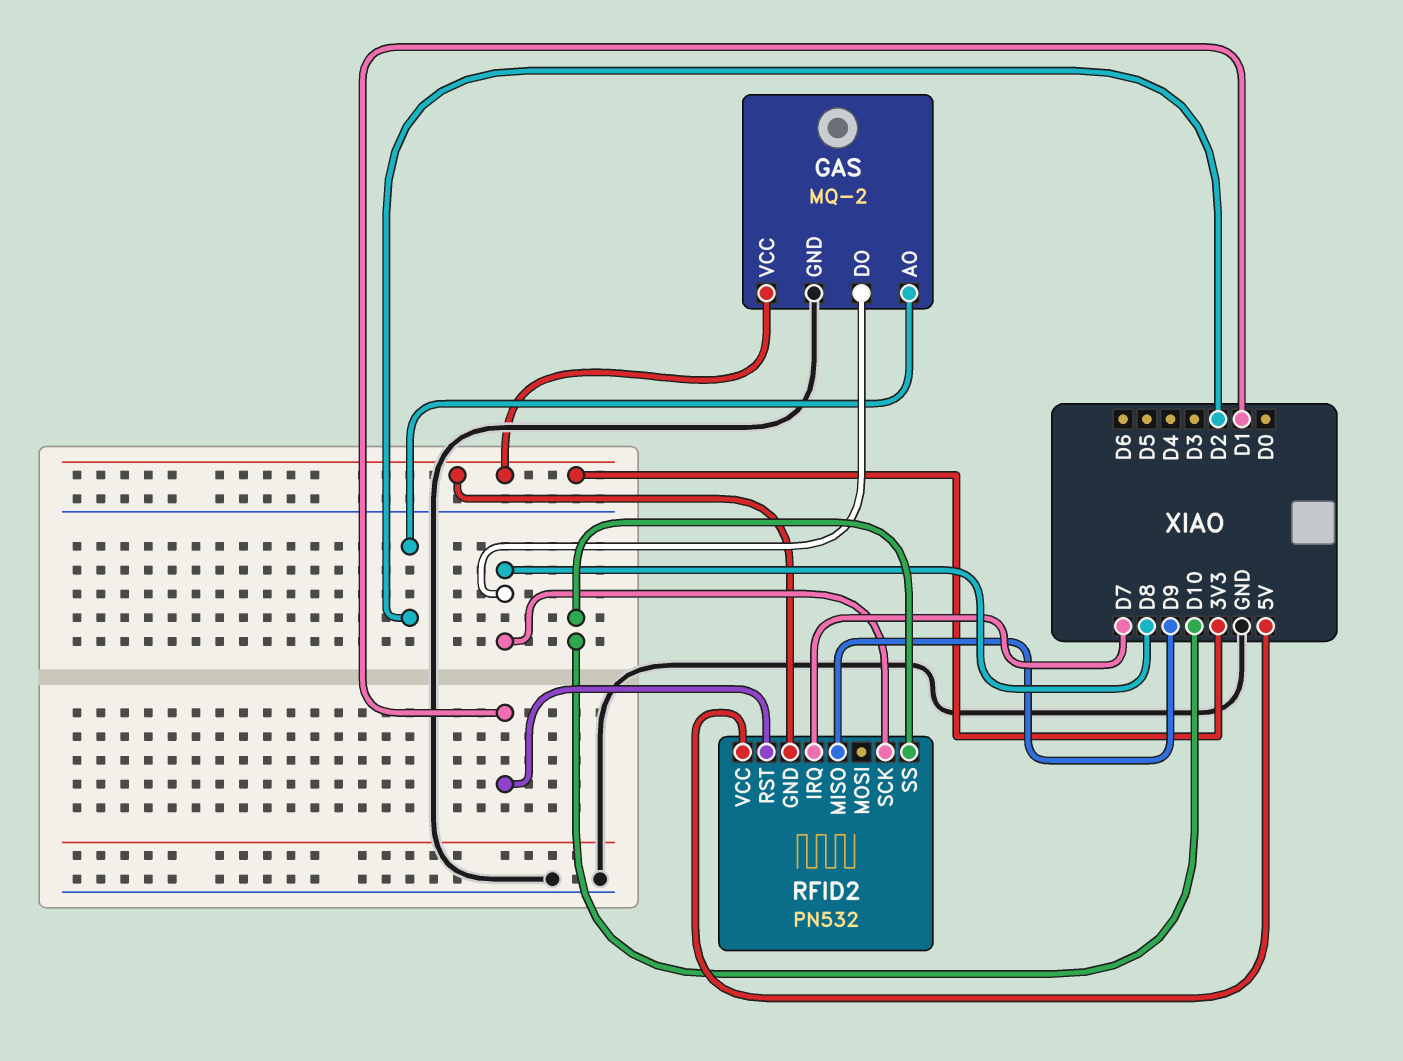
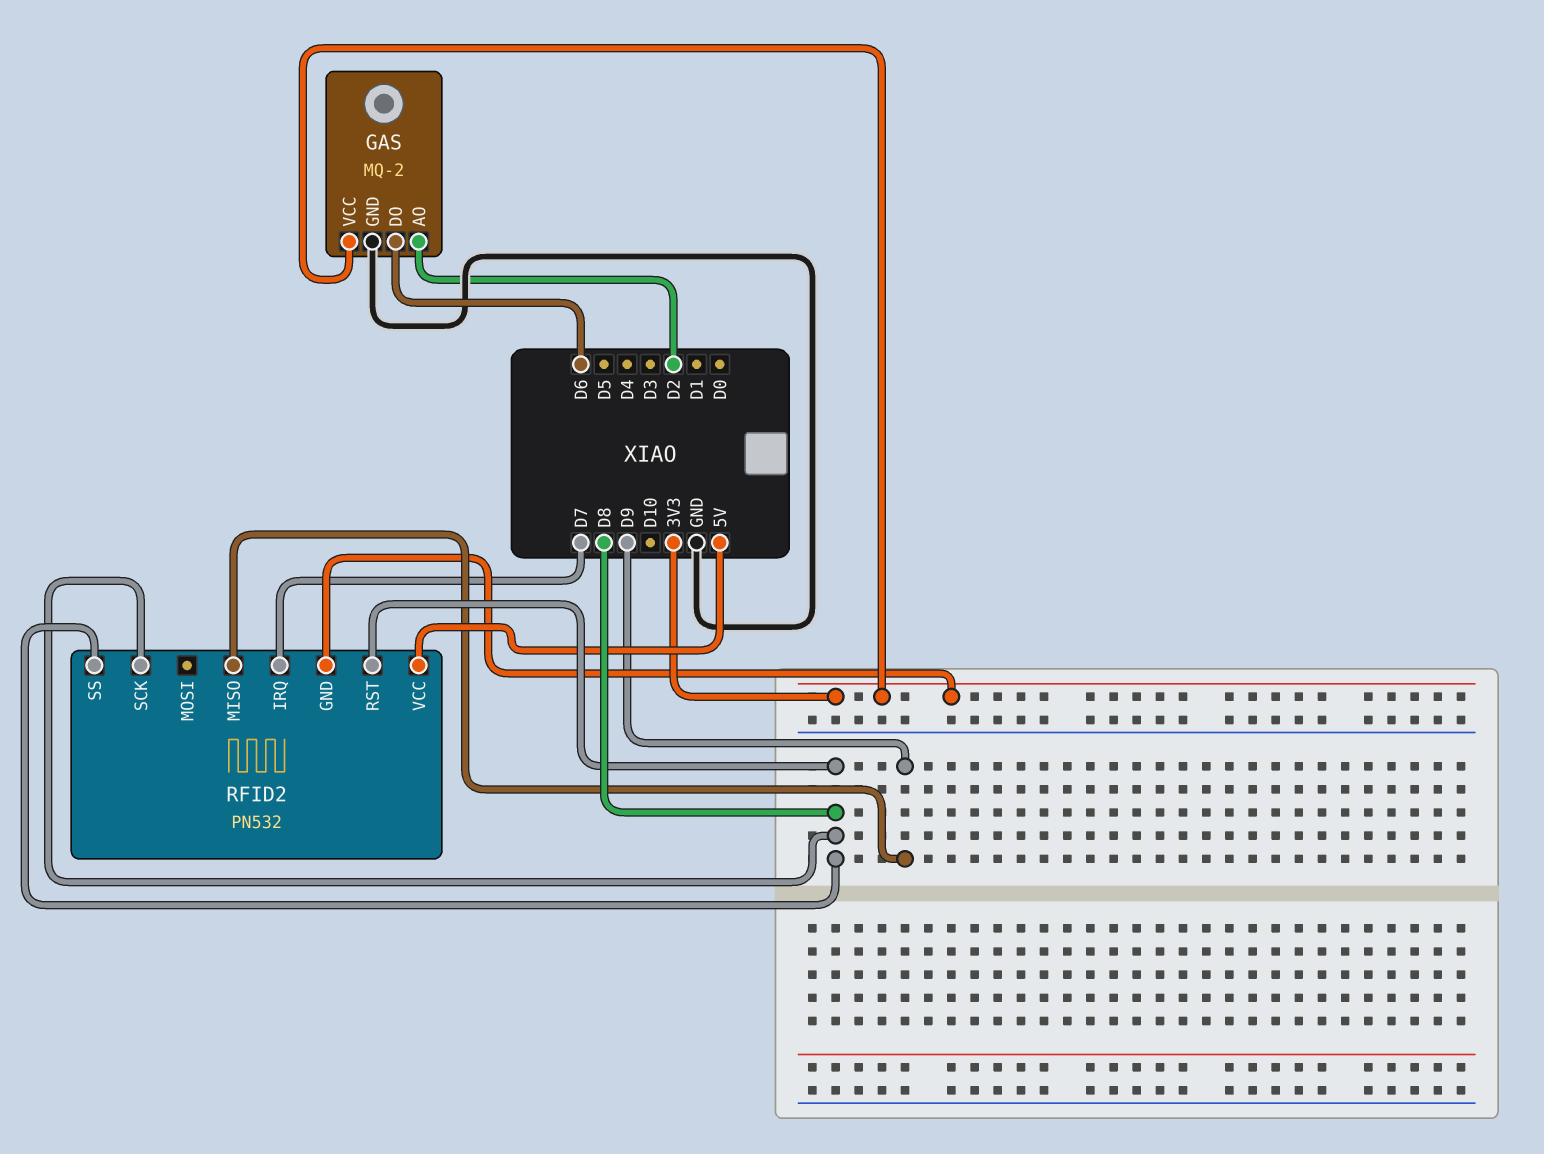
GAS pin DO: D8 -> D6
RFID2 pin RST: D1 -> D8
RFID2 pin SS: D10 -> D8

